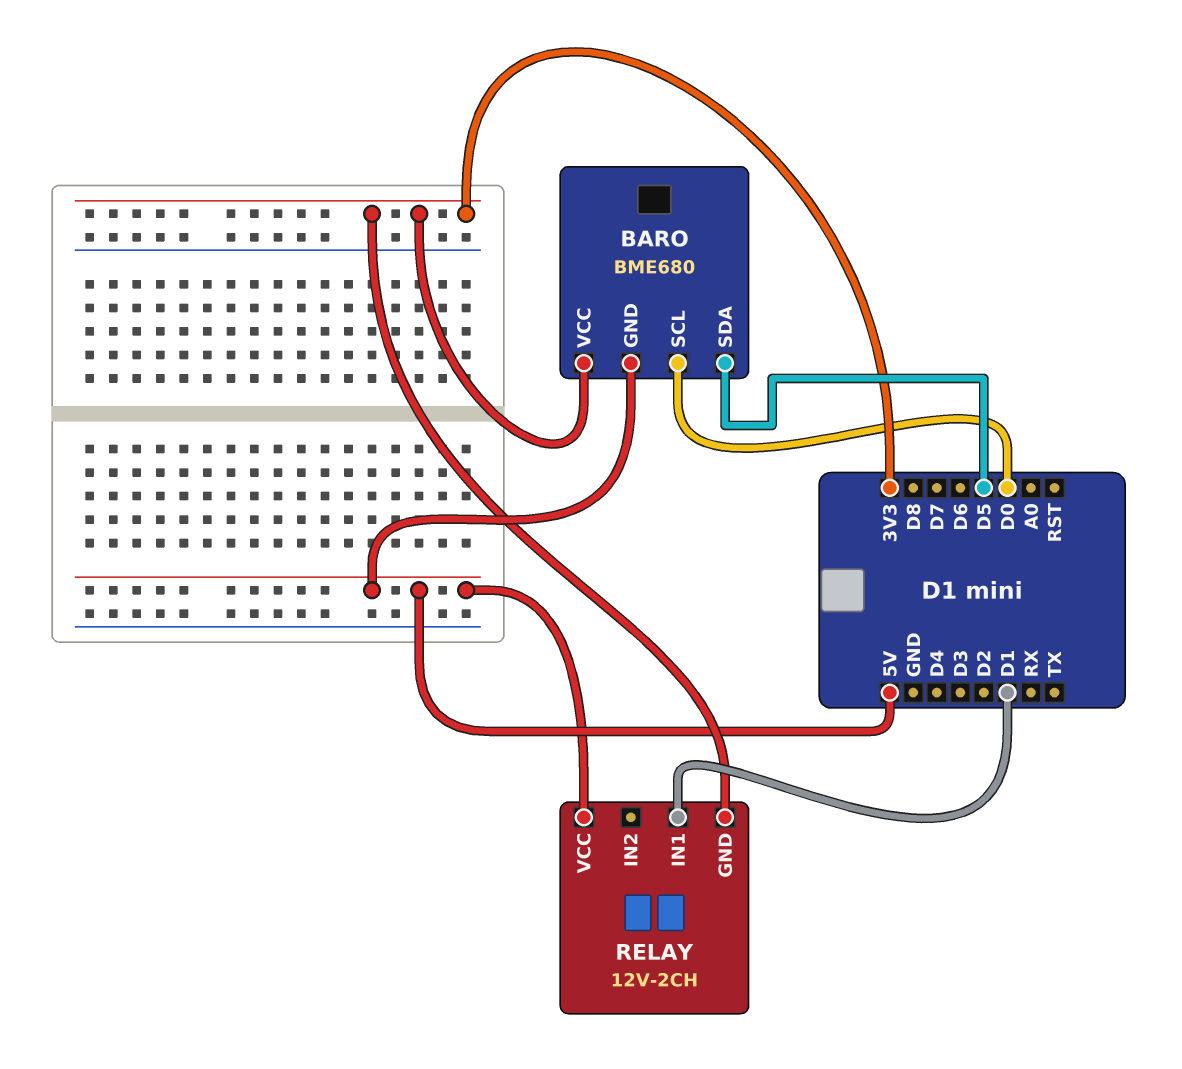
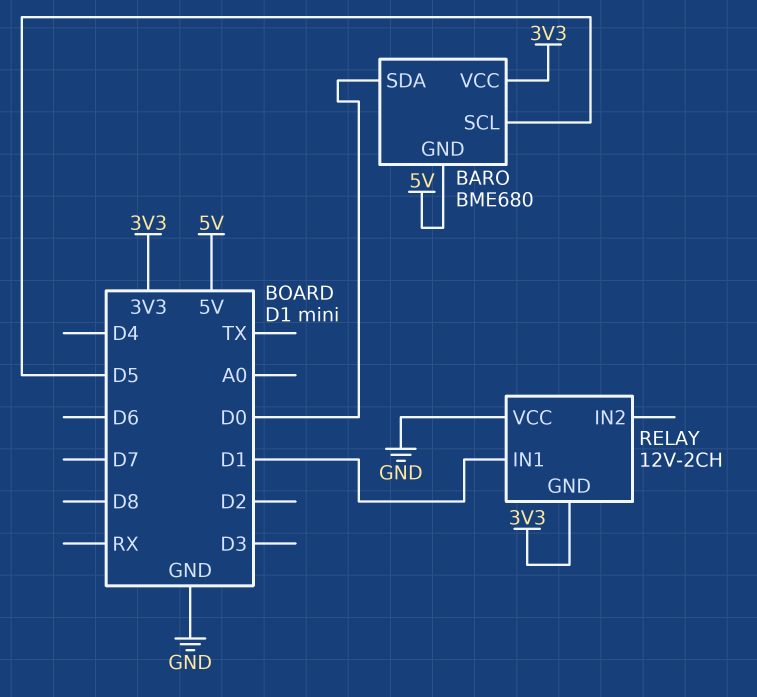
BARO pin SCL: D0 -> D5
BARO pin SDA: D5 -> D0
RELAY pin VCC: 5V -> GND

